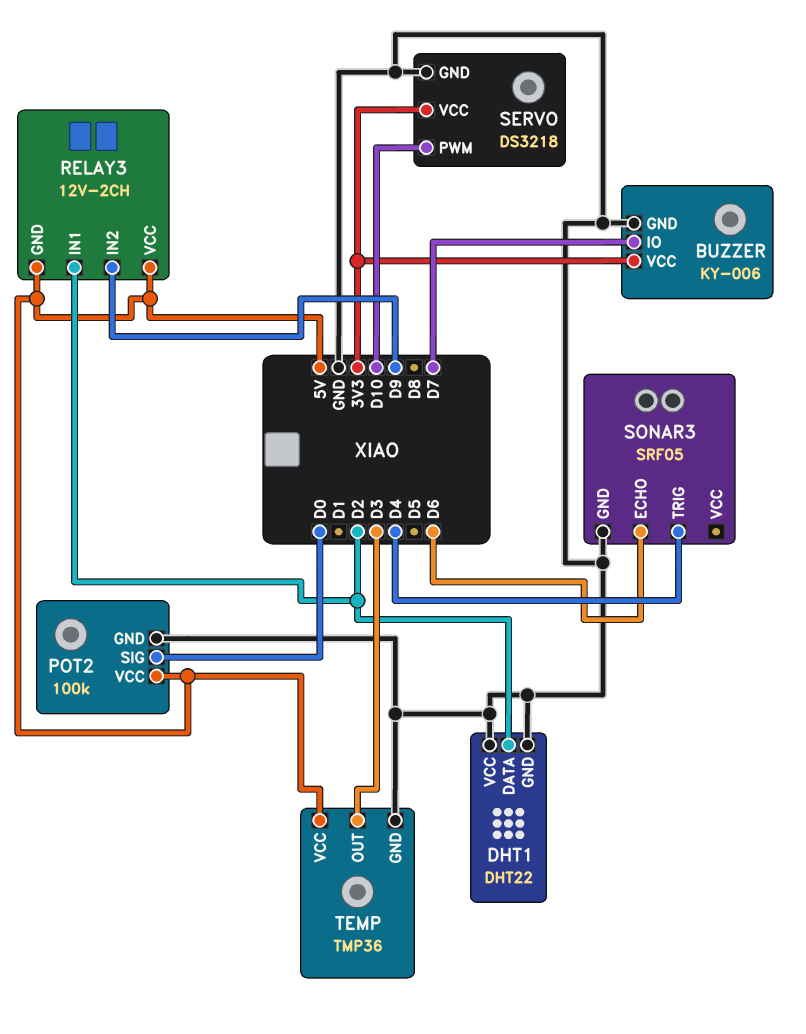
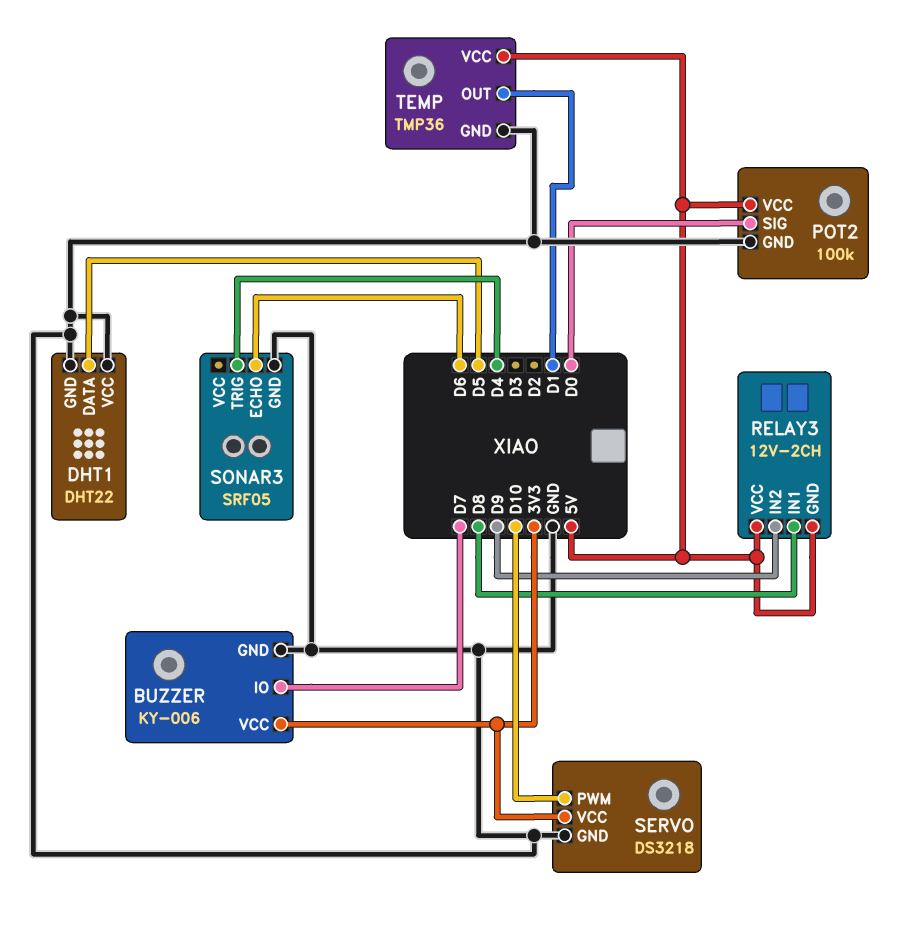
DHT1 pin DATA: D2 -> D5
RELAY3 pin IN1: D2 -> D8
TEMP pin OUT: D3 -> D1

